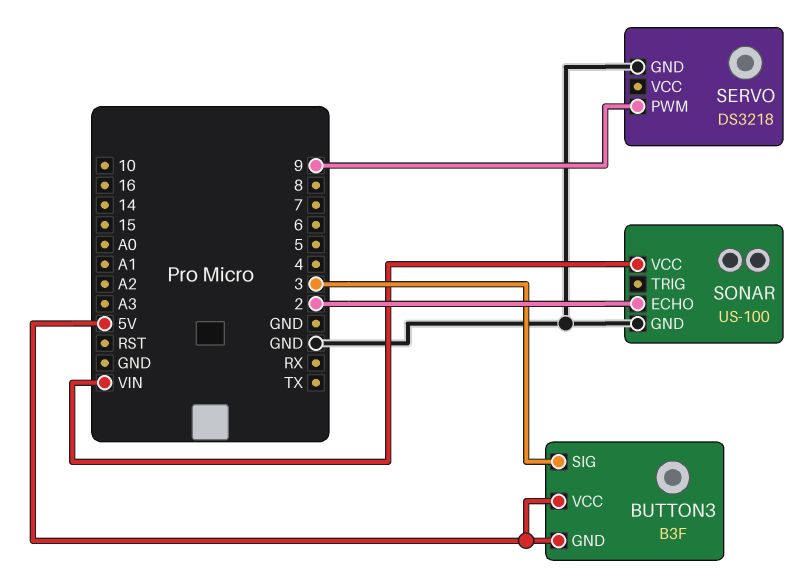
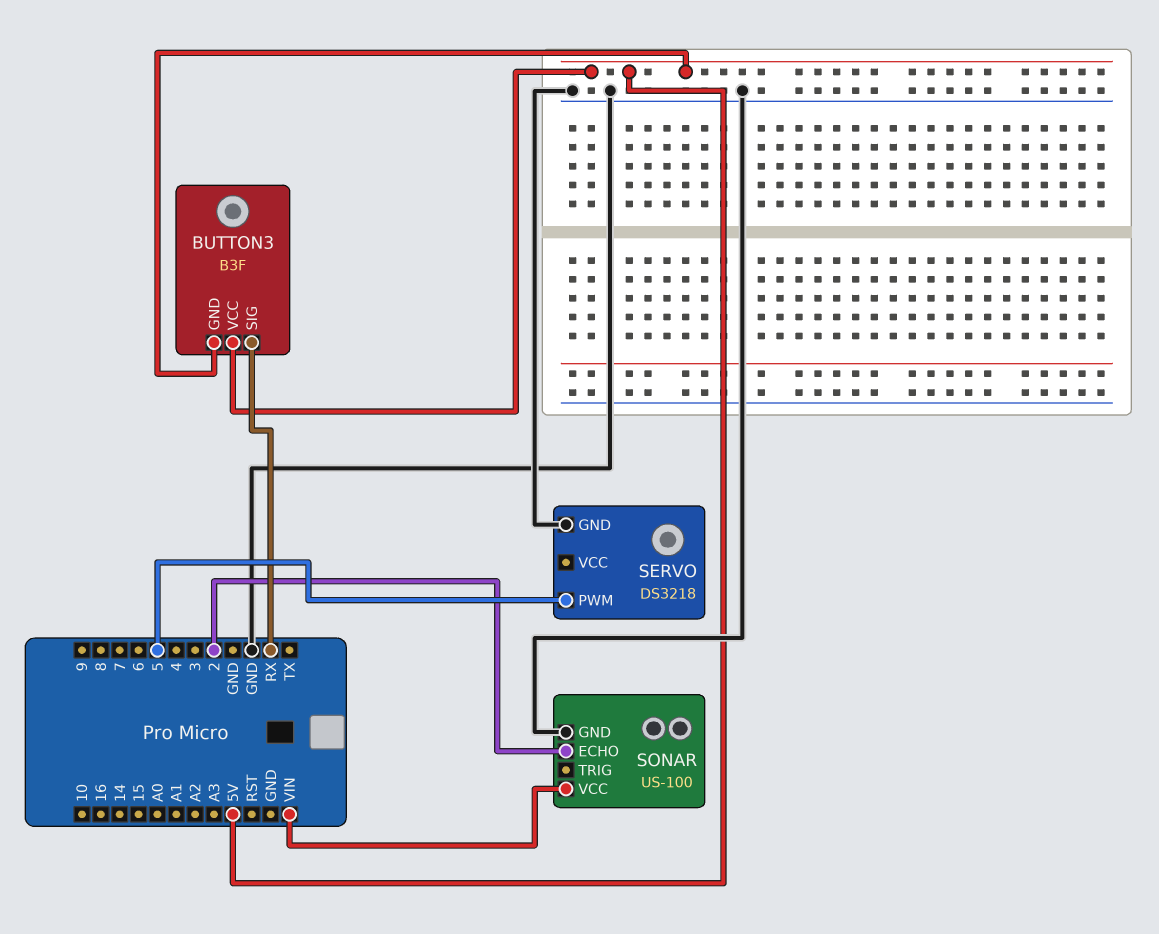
BUTTON3 pin SIG: 3 -> RX
SERVO pin PWM: 9 -> 5

